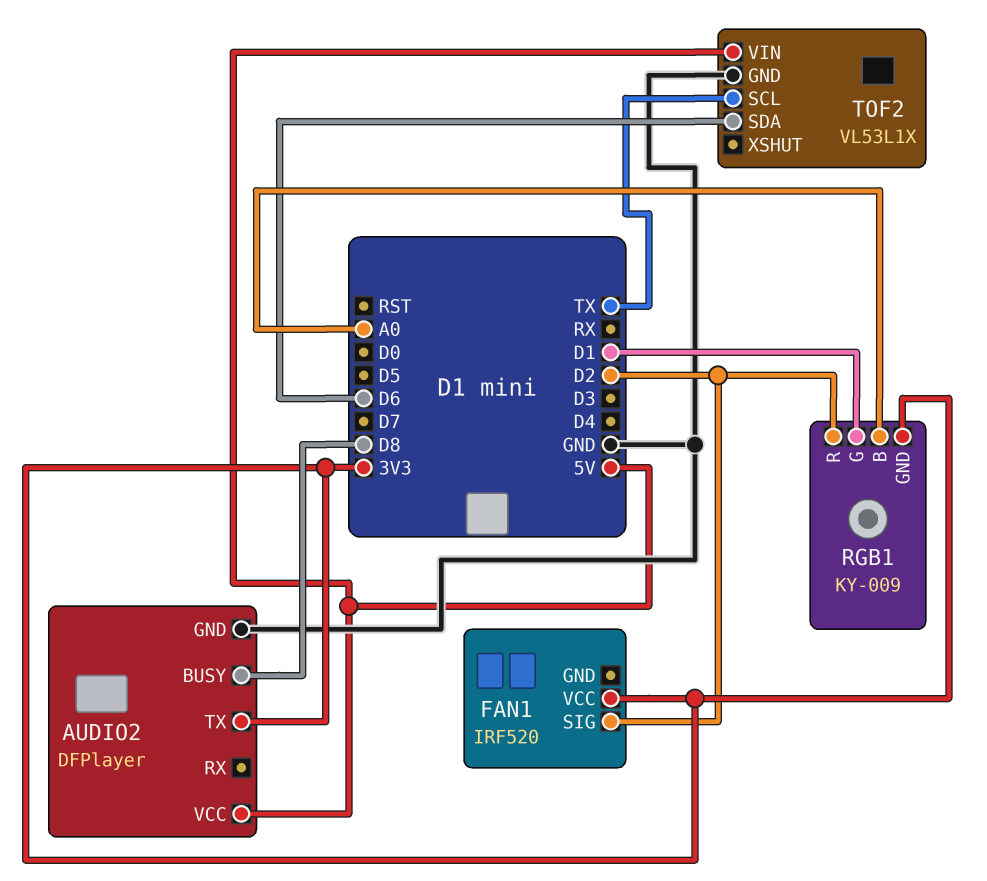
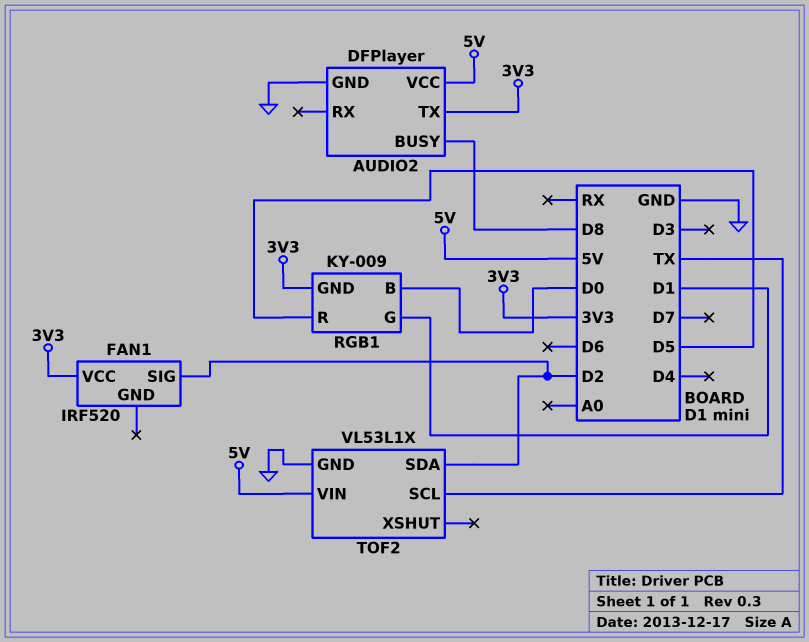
RGB1 pin B: A0 -> D0
RGB1 pin R: D2 -> D5
TOF2 pin SDA: D6 -> D2

